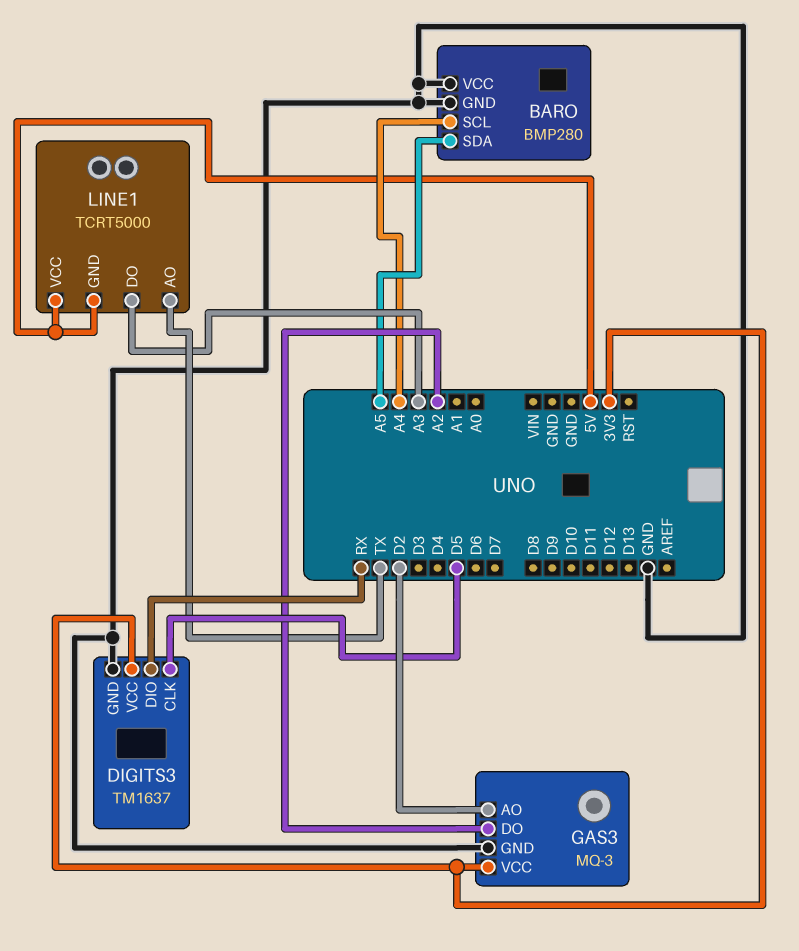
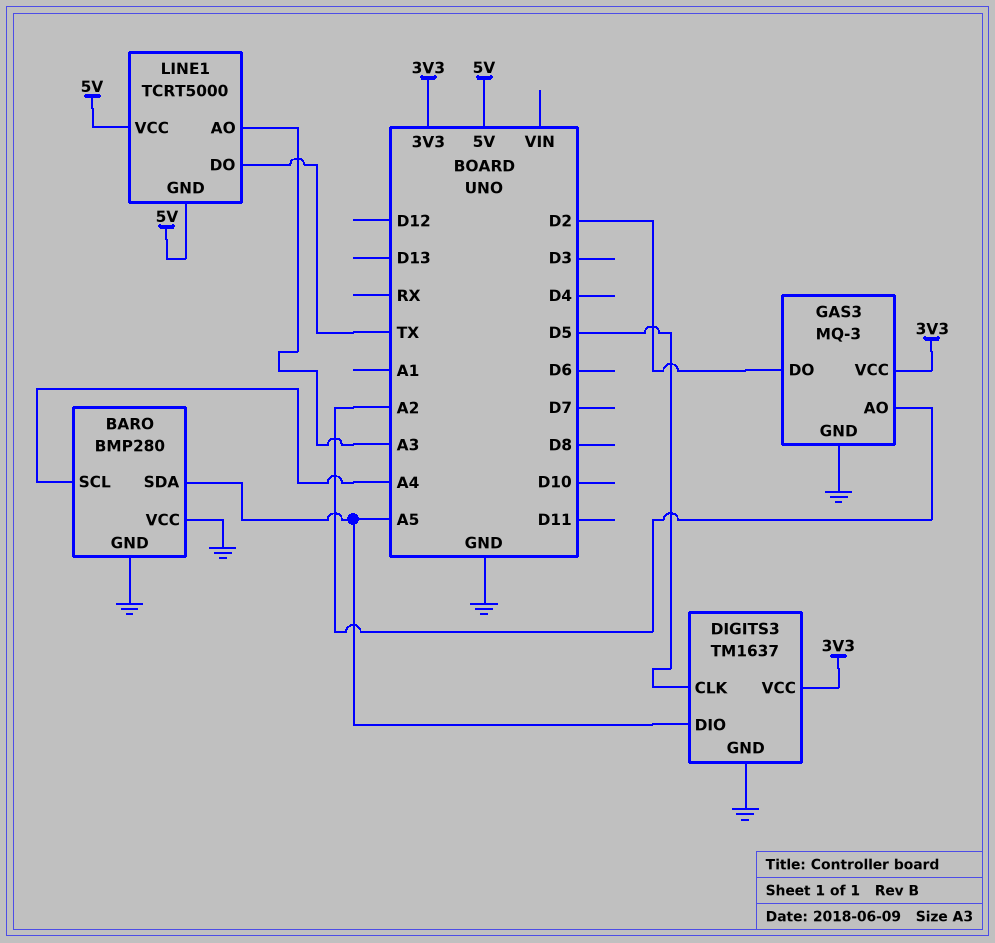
DIGITS3 pin DIO: RX -> A5
GAS3 pin AO: D2 -> A2
GAS3 pin DO: A2 -> D2
LINE1 pin AO: TX -> A3
LINE1 pin DO: A3 -> TX

